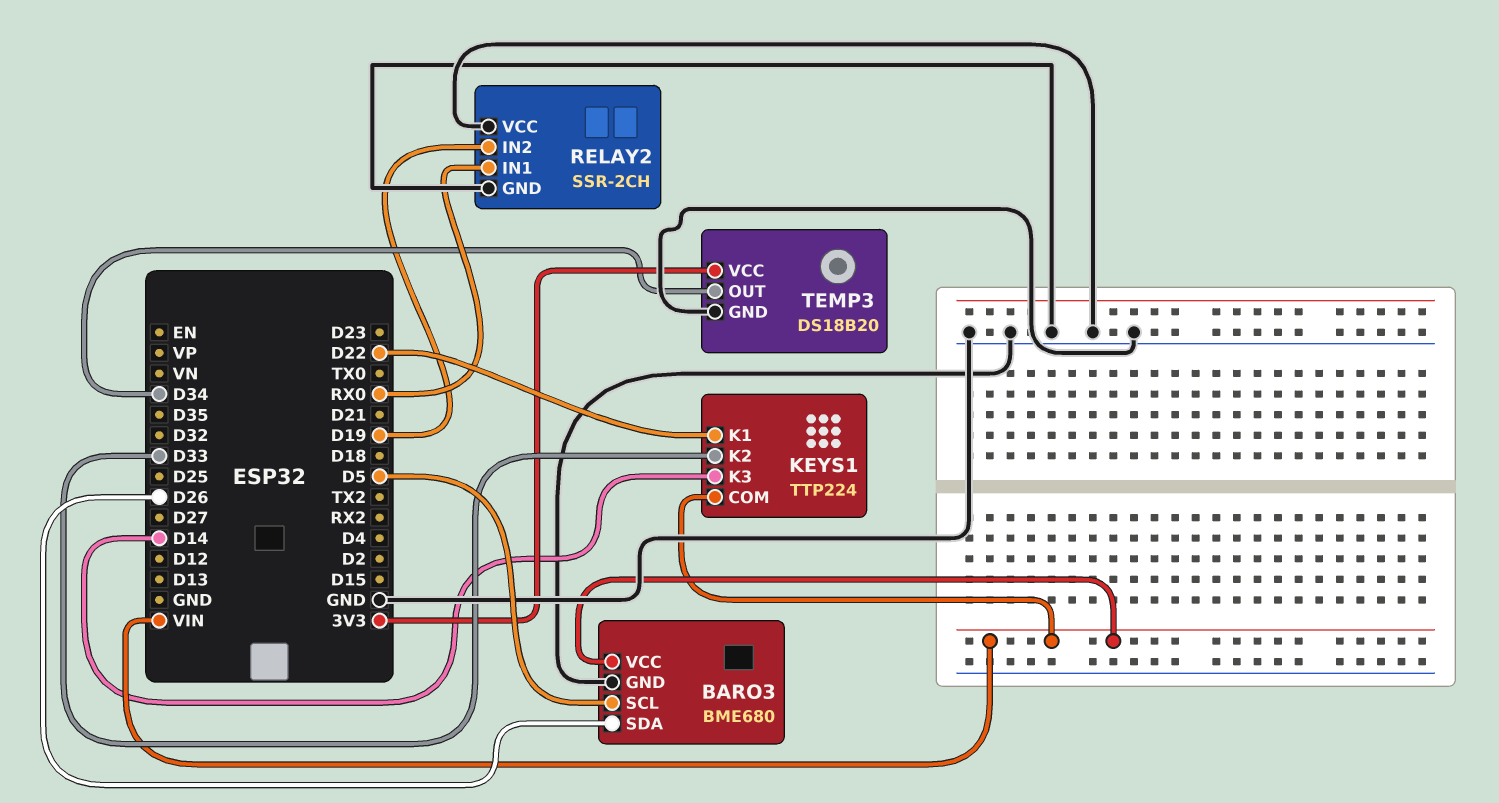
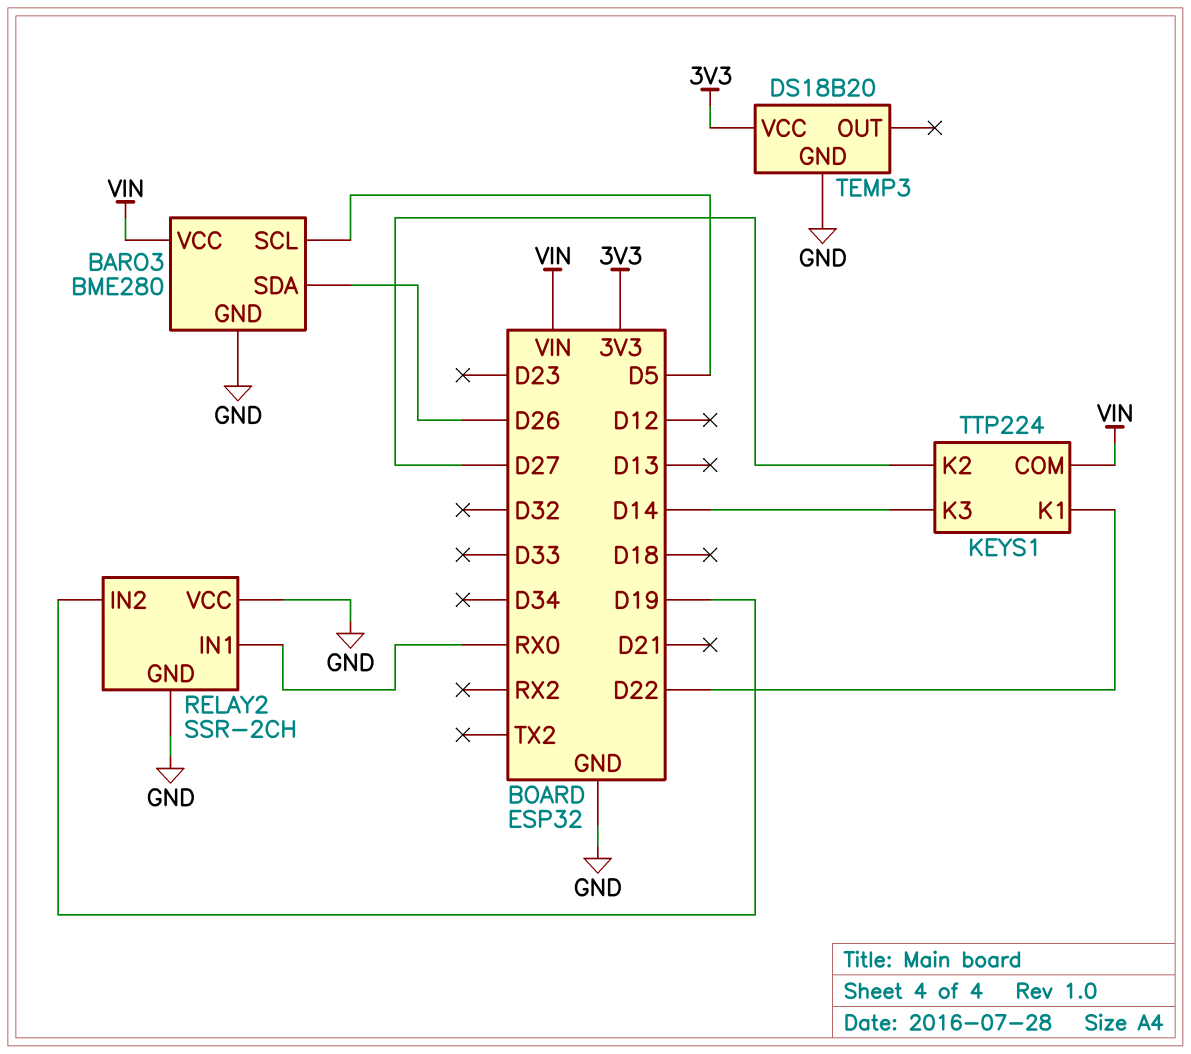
BARO3: BME680 -> BME280
KEYS1 pin K2: D33 -> D27
TEMP3 pin OUT: D34 -> none

